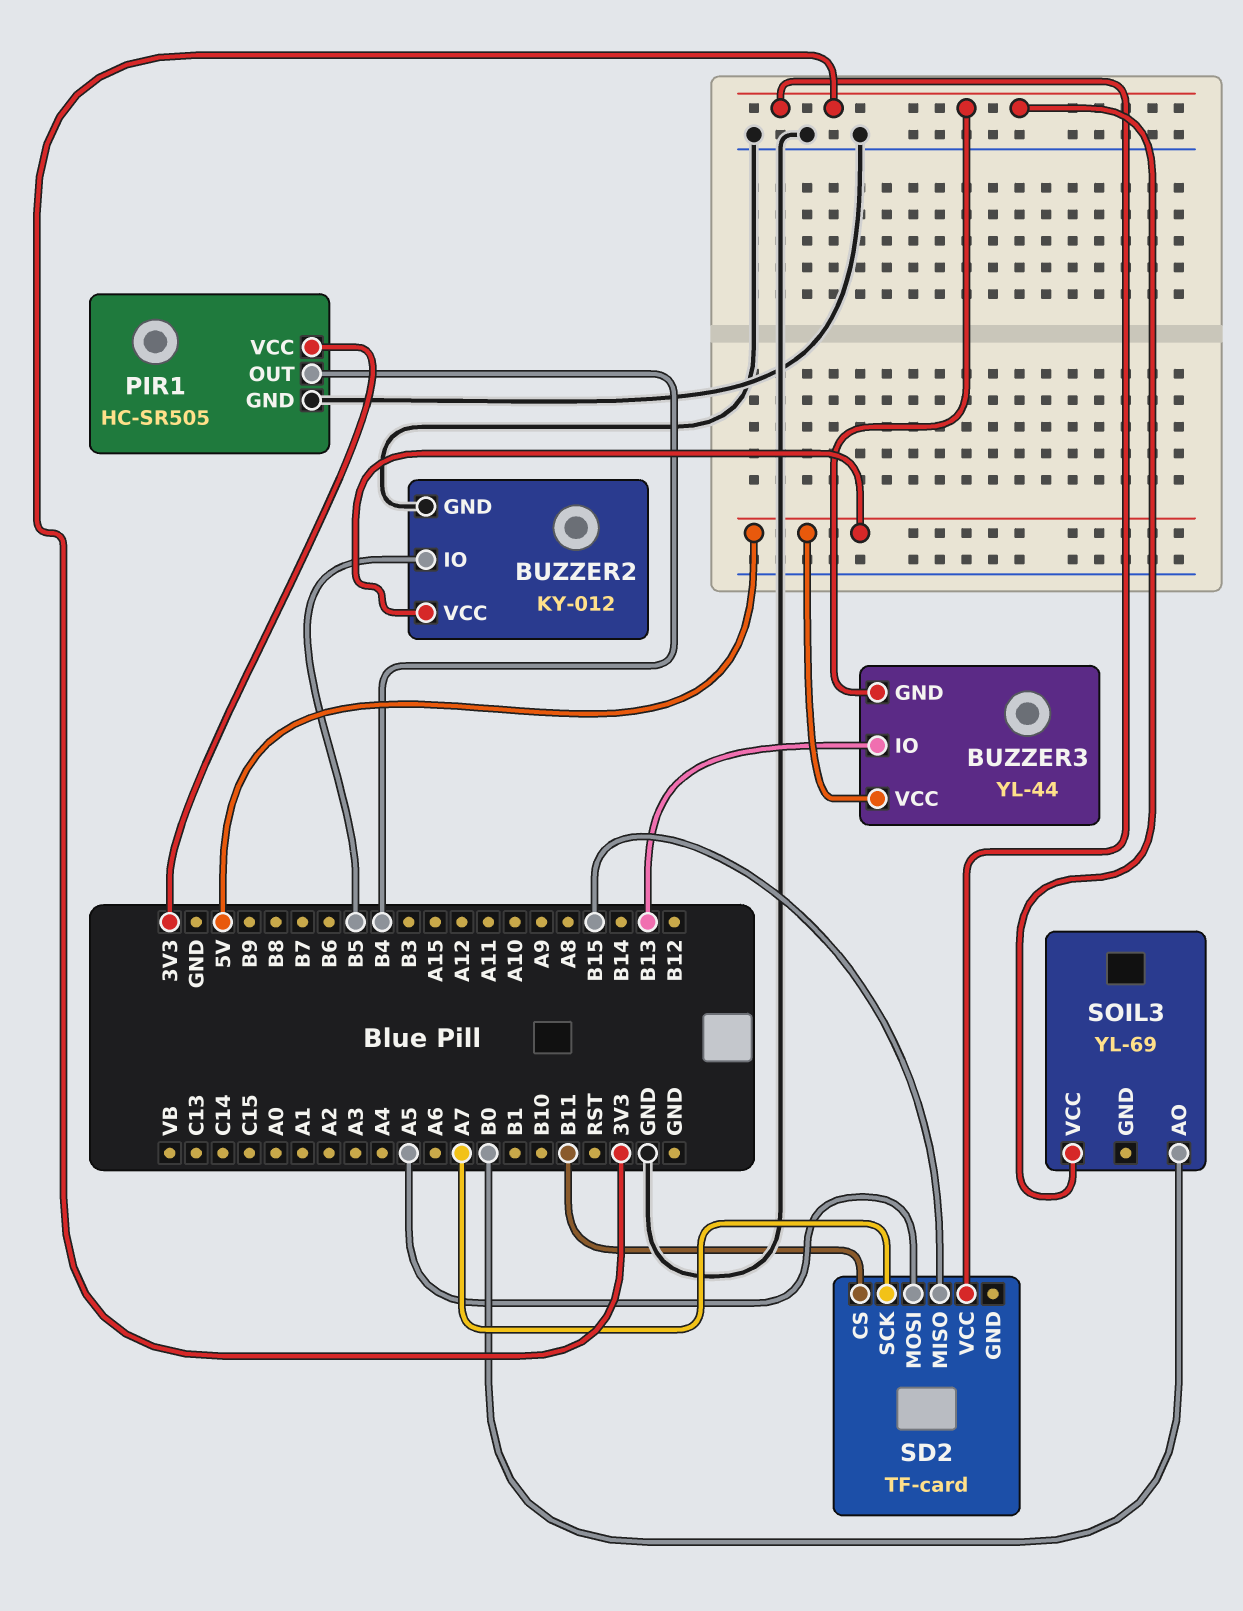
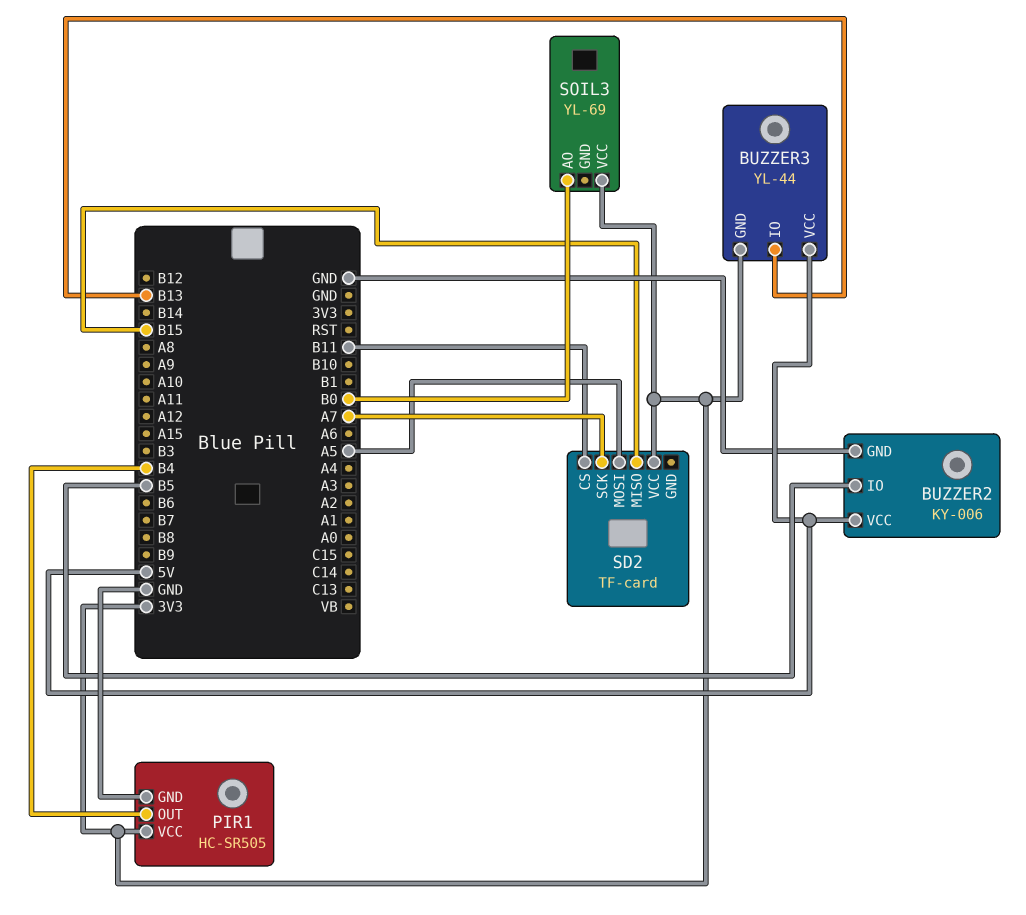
BUZZER2: KY-012 -> KY-006

